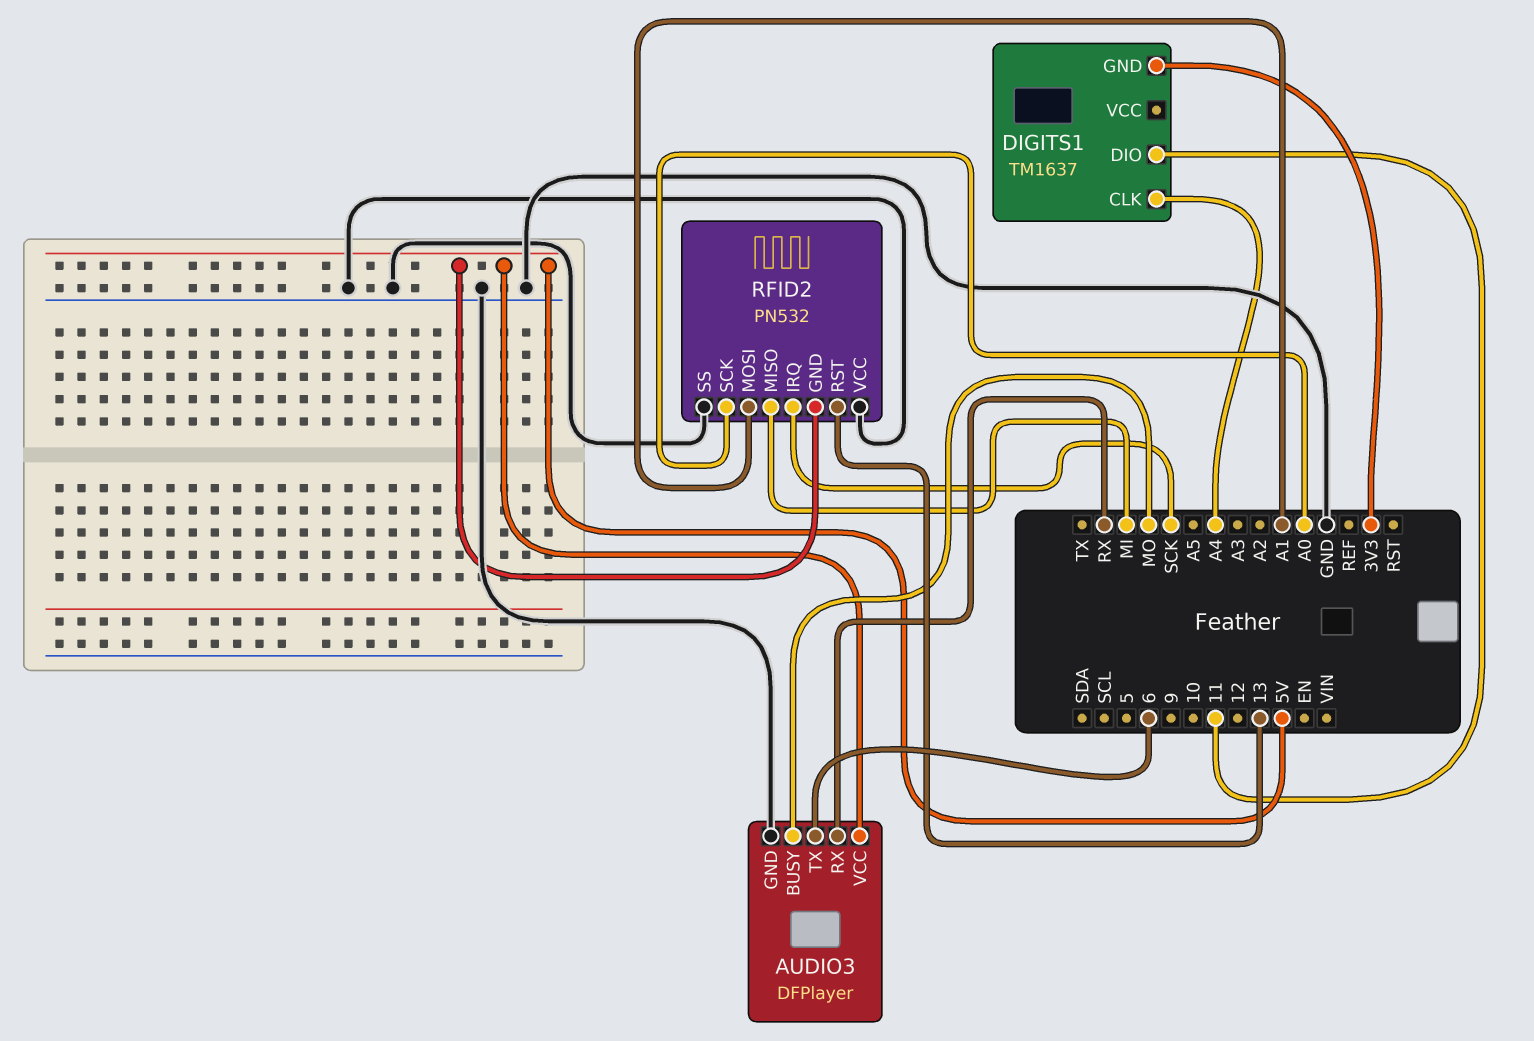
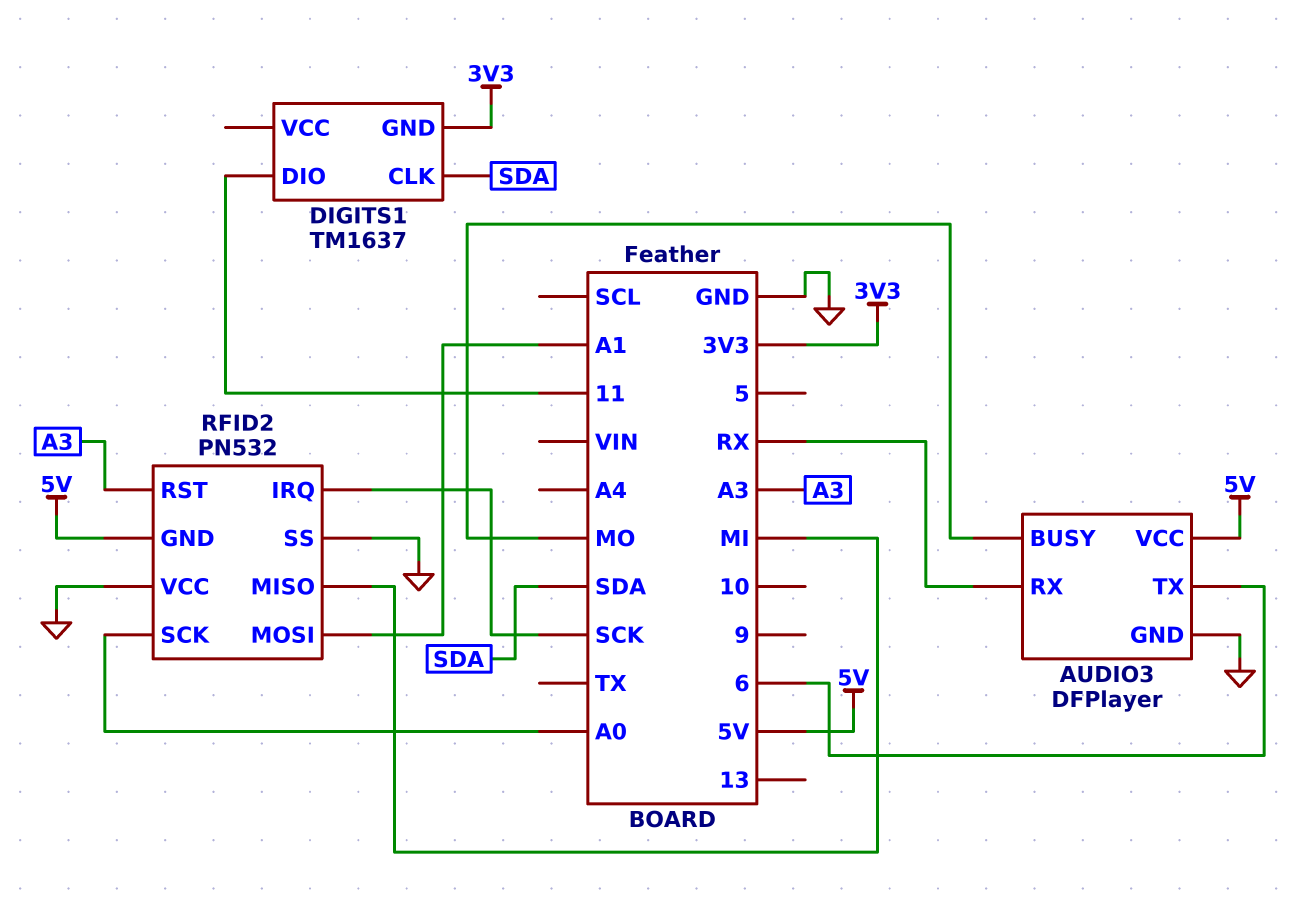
DIGITS1 pin CLK: A4 -> SDA
RFID2 pin RST: 13 -> A3

